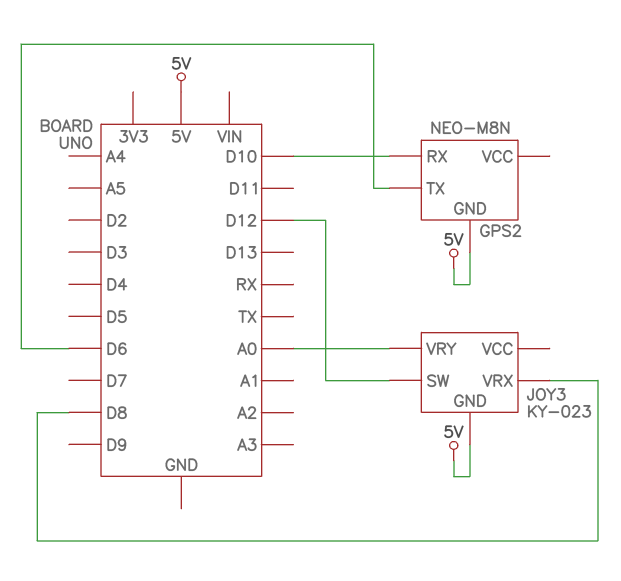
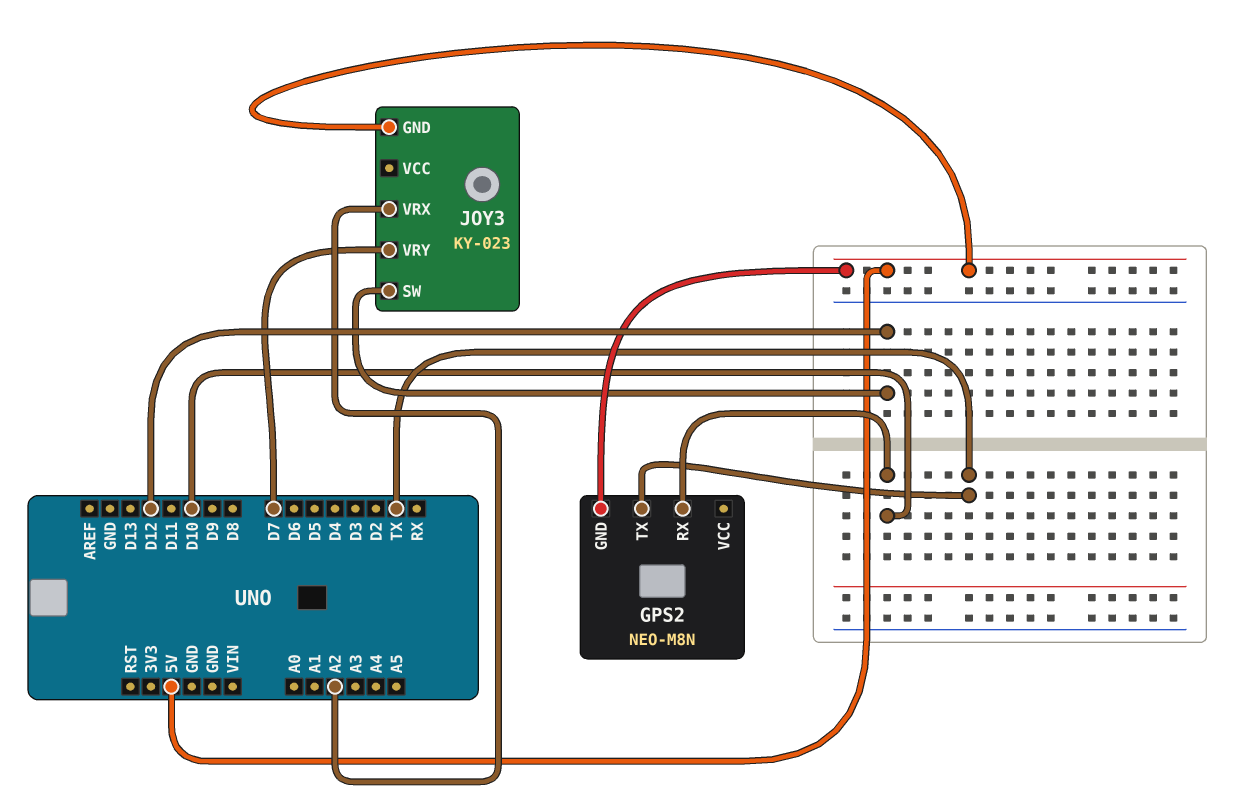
GPS2 pin TX: D6 -> TX
JOY3 pin VRX: D8 -> A2
JOY3 pin VRY: A0 -> D7

